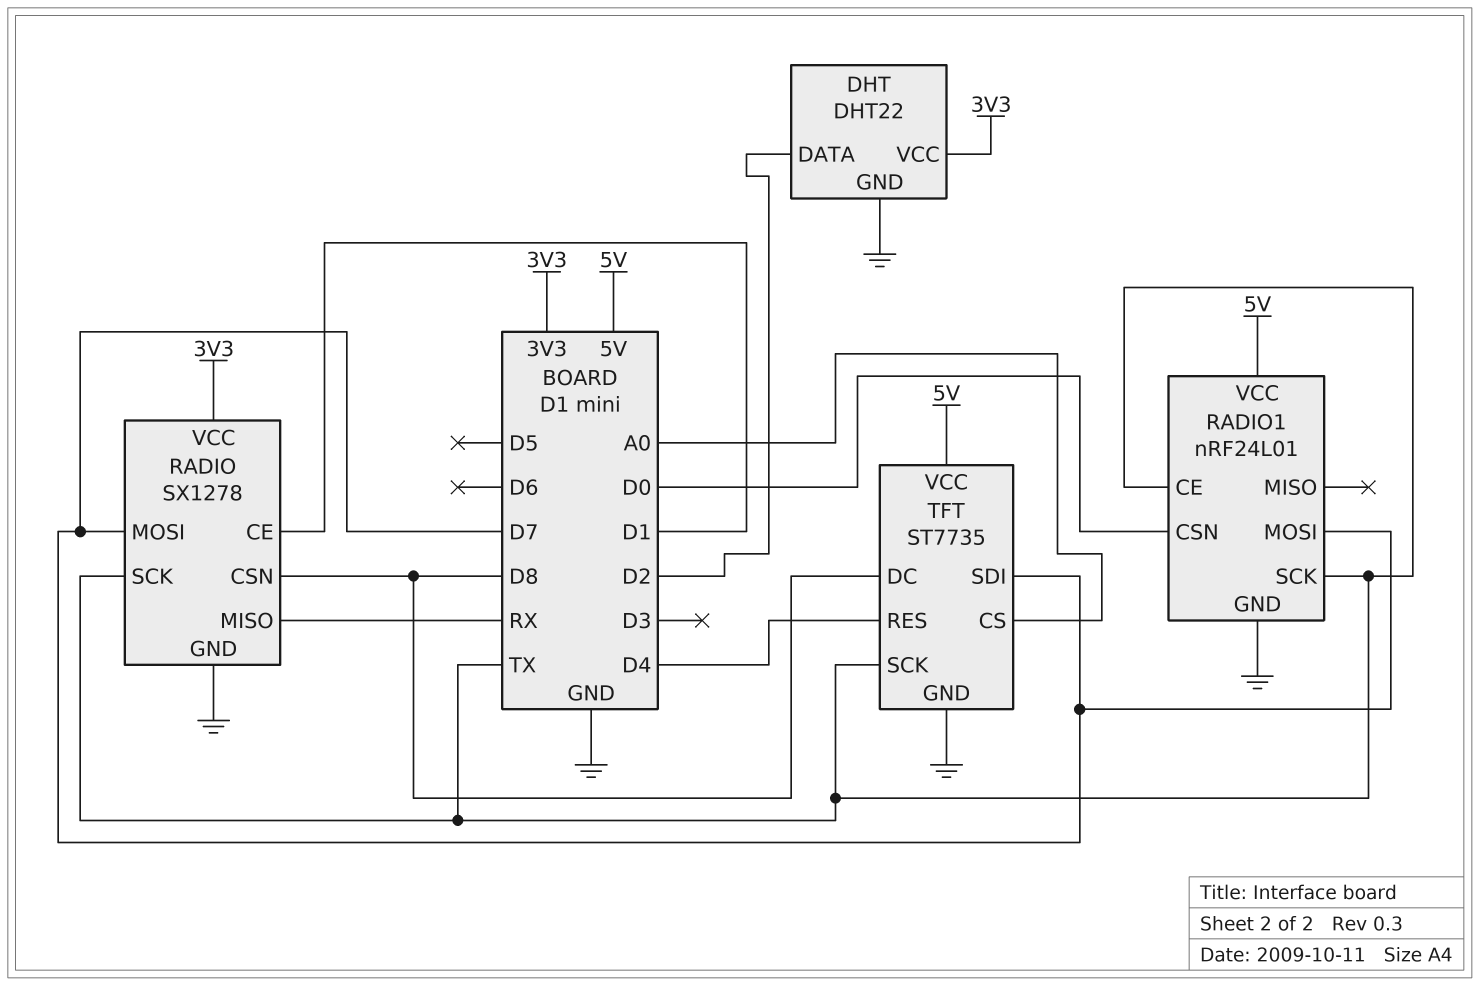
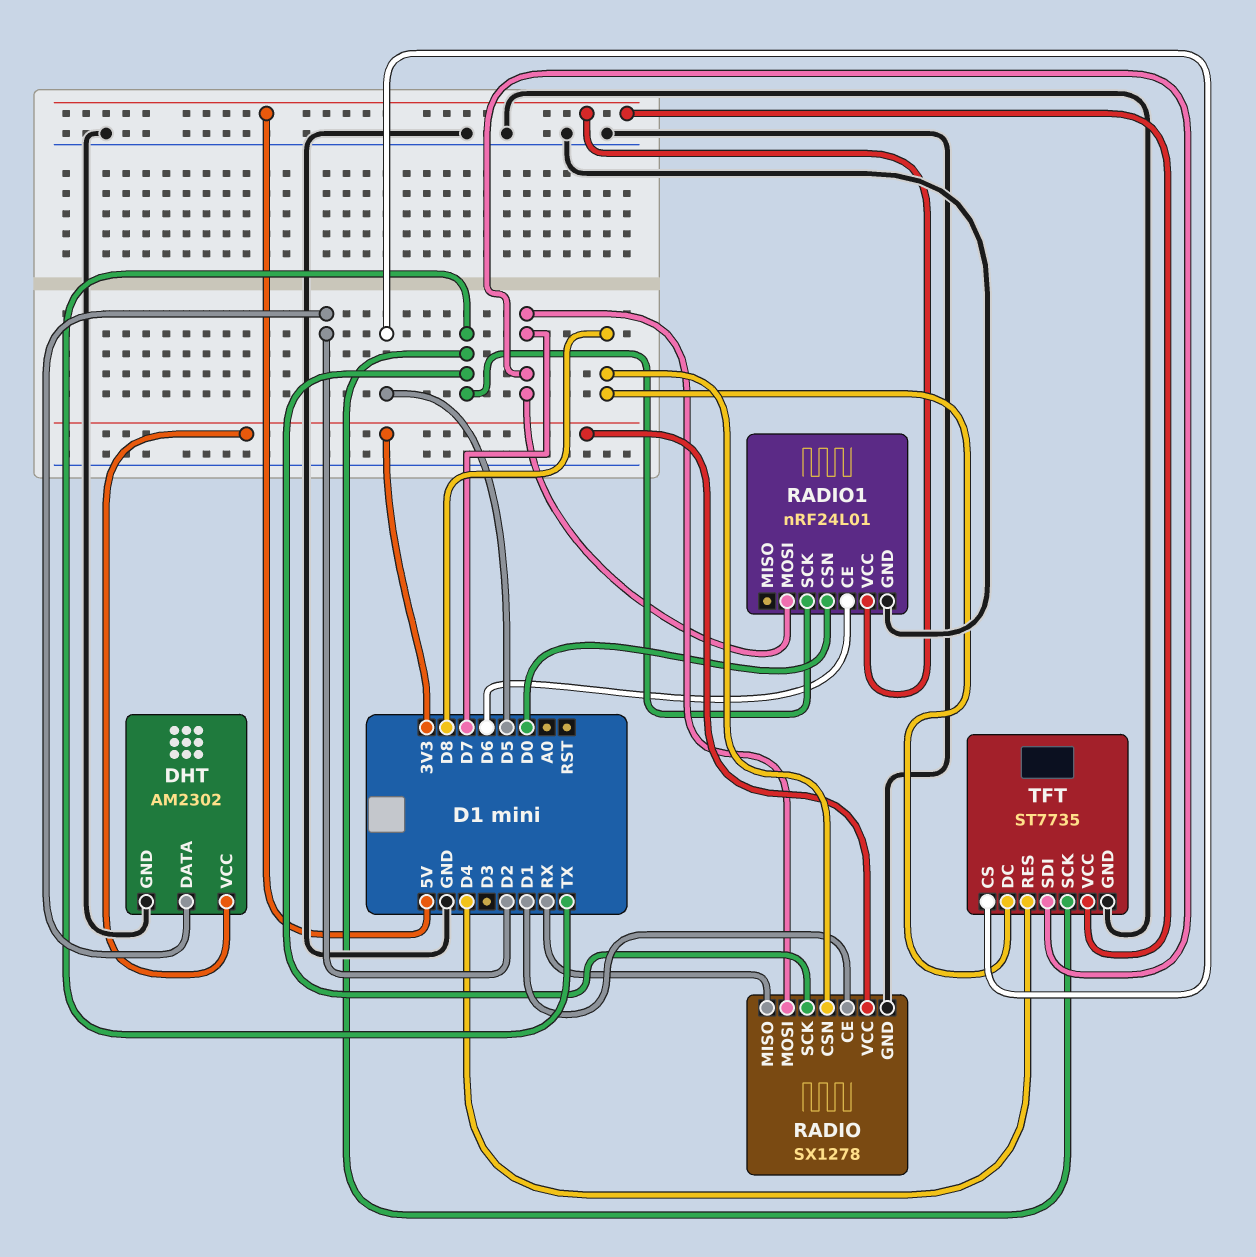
DHT: DHT22 -> AM2302
RADIO1 pin CE: TX -> D6
TFT pin CS: A0 -> D5

